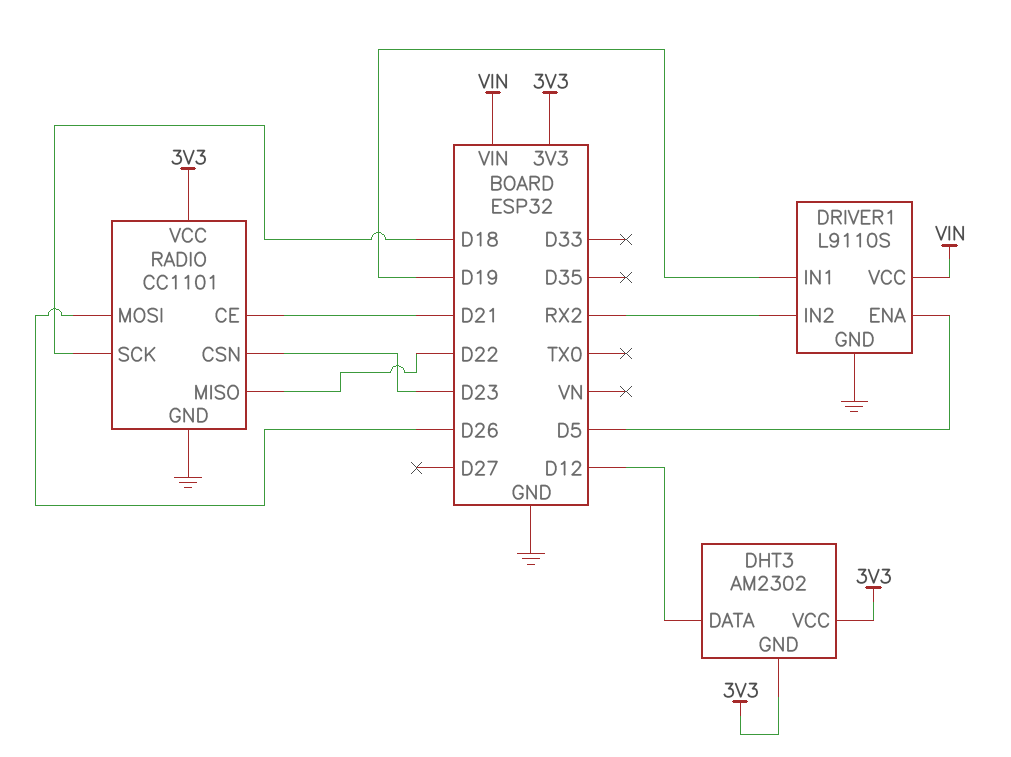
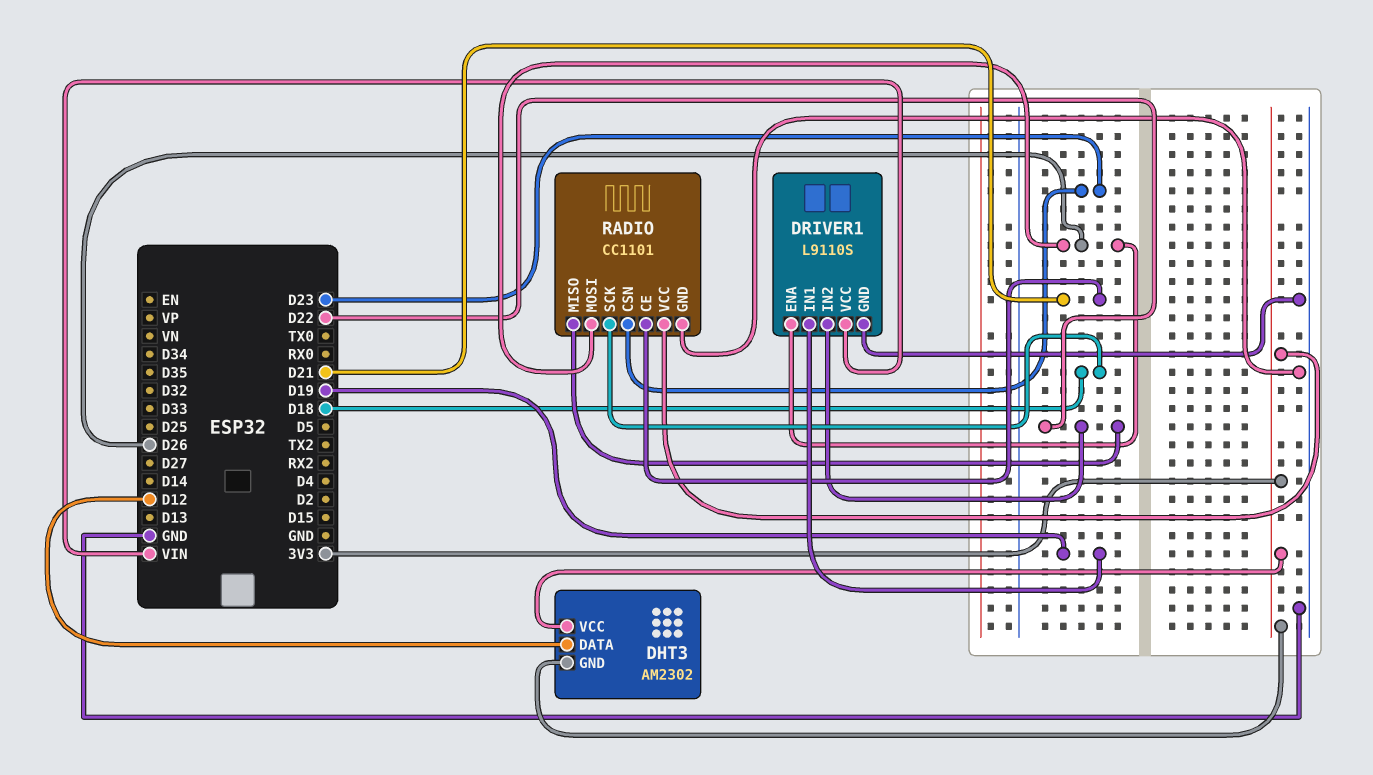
DRIVER1 pin ENA: D5 -> D26
DRIVER1 pin IN2: RX2 -> D22

